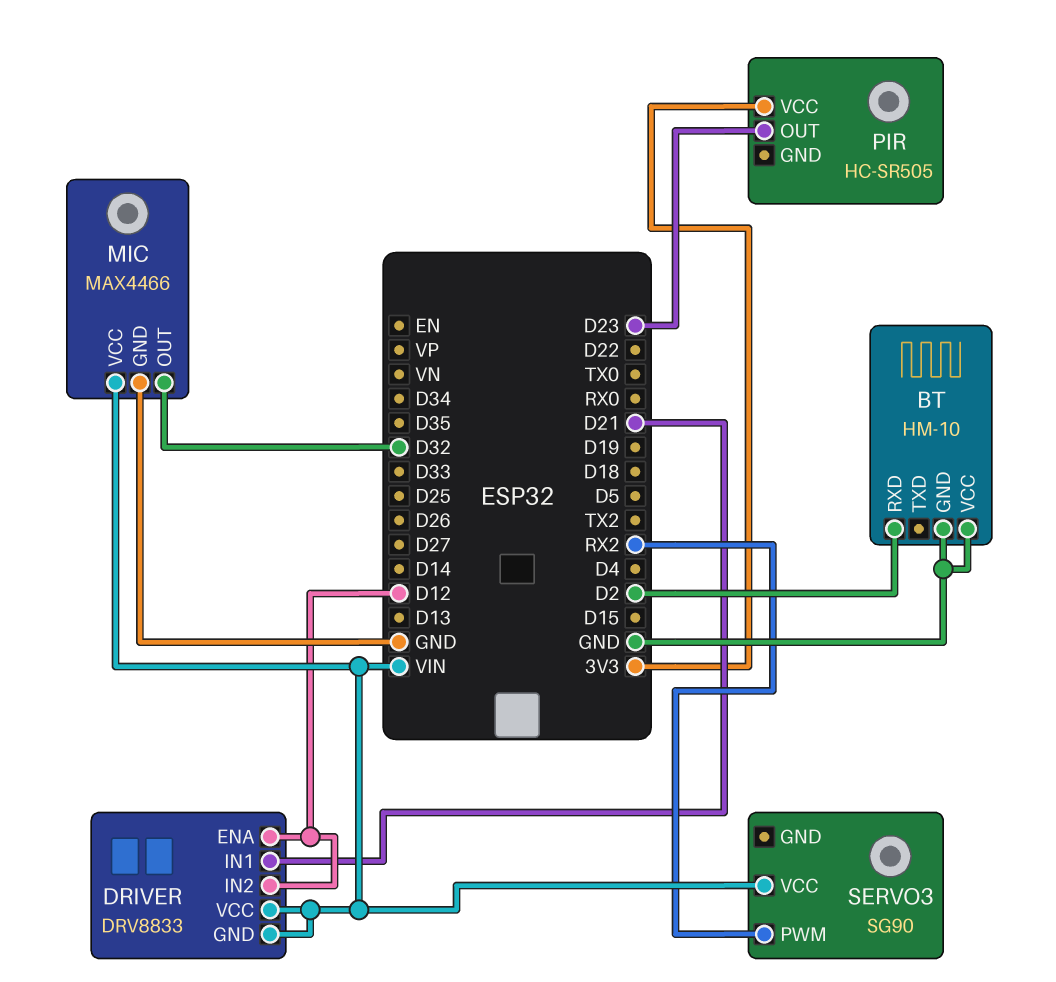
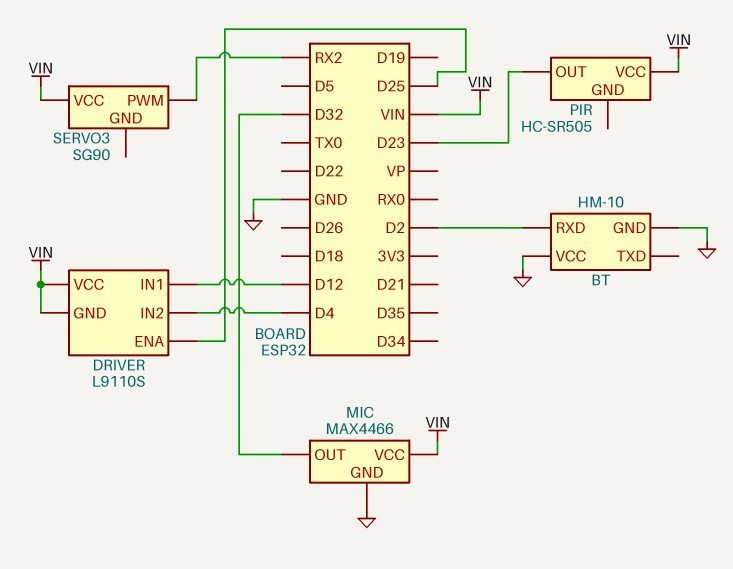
DRIVER: DRV8833 -> L9110S
DRIVER pin ENA: D12 -> D25
DRIVER pin IN1: D21 -> D12
DRIVER pin IN2: D12 -> D4
PIR pin VCC: 3V3 -> VIN

